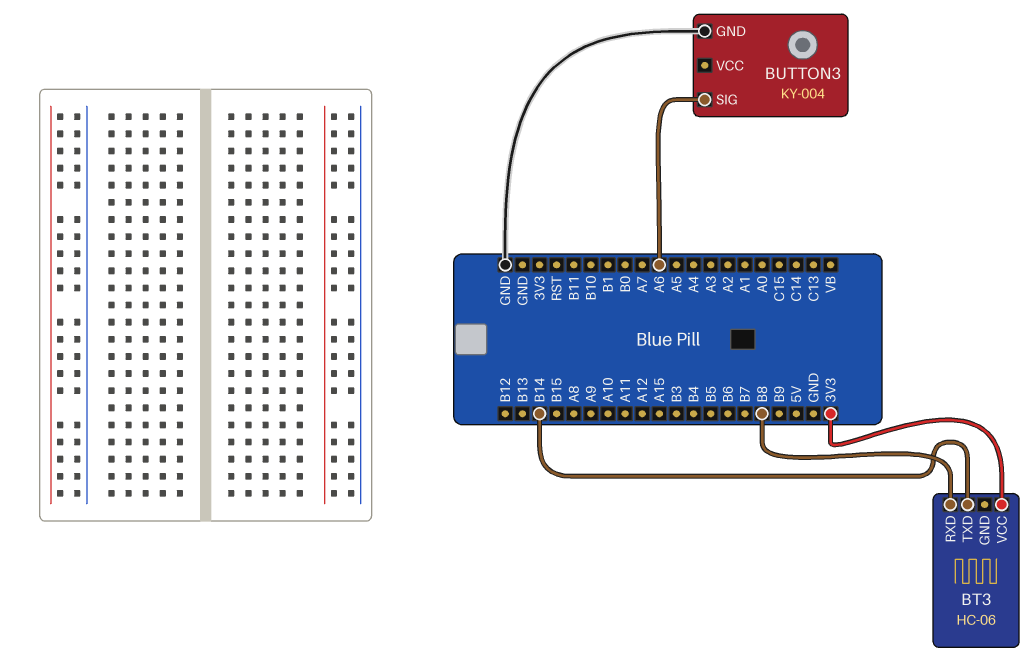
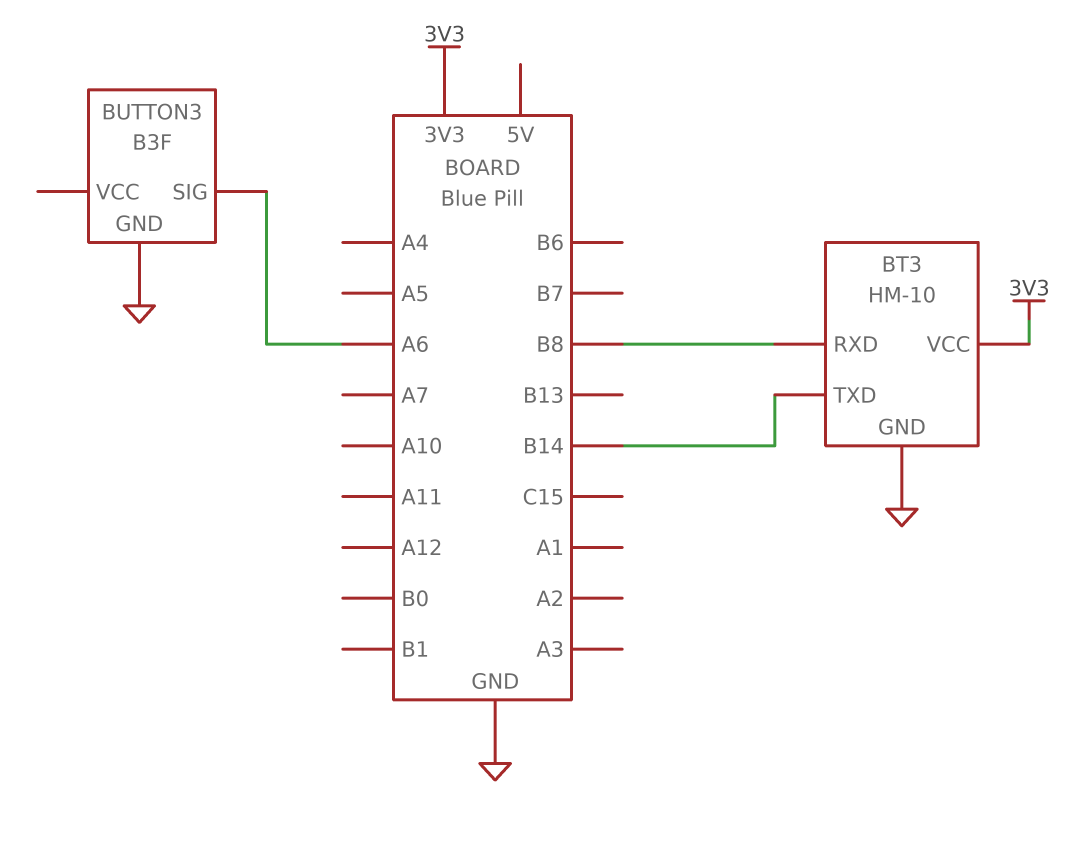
BT3: HC-06 -> HM-10
BT3 pin GND: none -> GND
BUTTON3: KY-004 -> B3F

